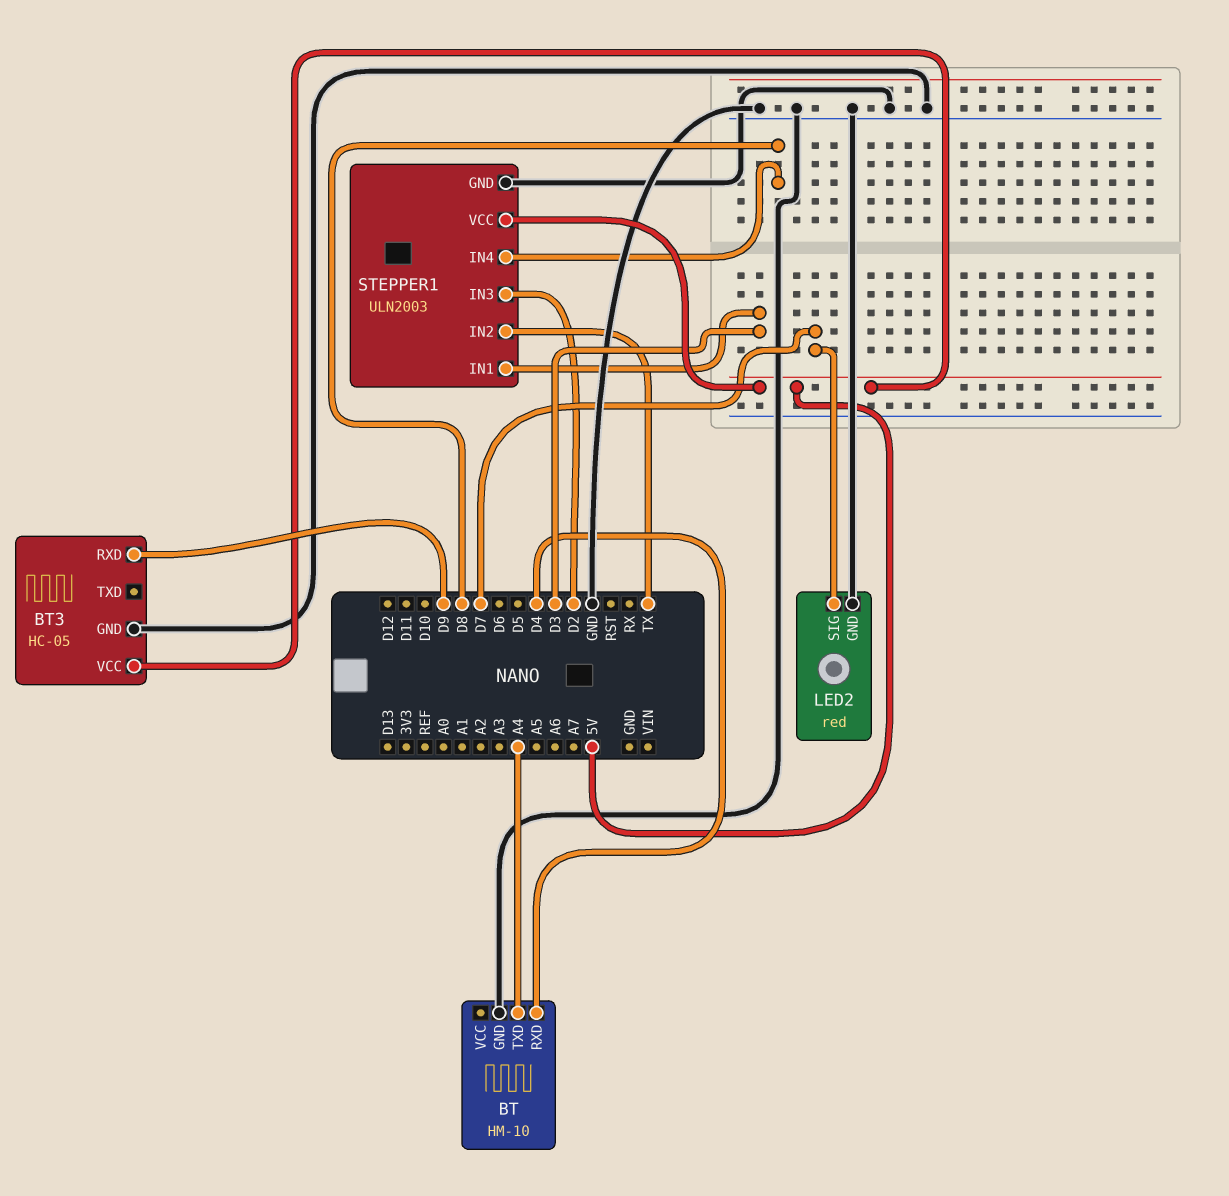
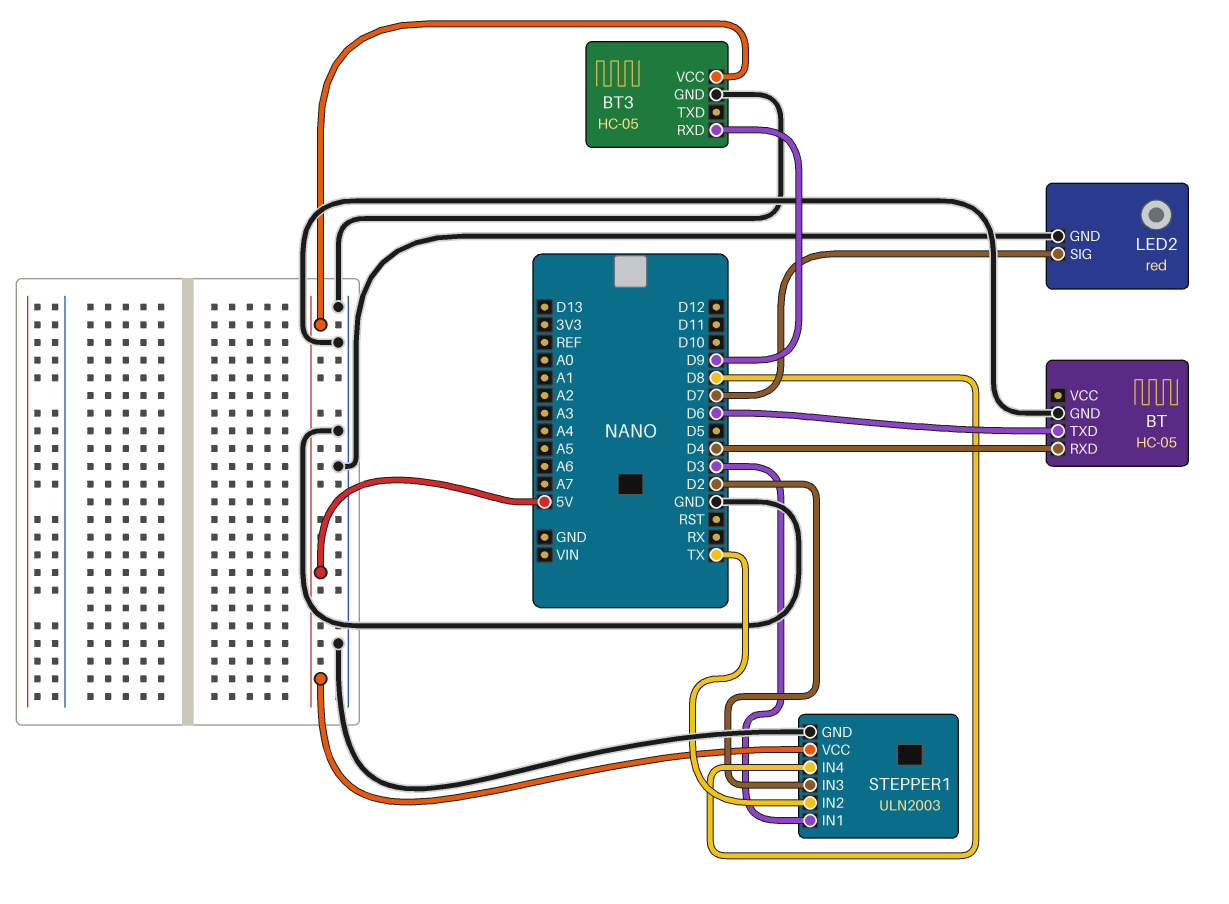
BT: HM-10 -> HC-05
BT pin TXD: A4 -> D6

